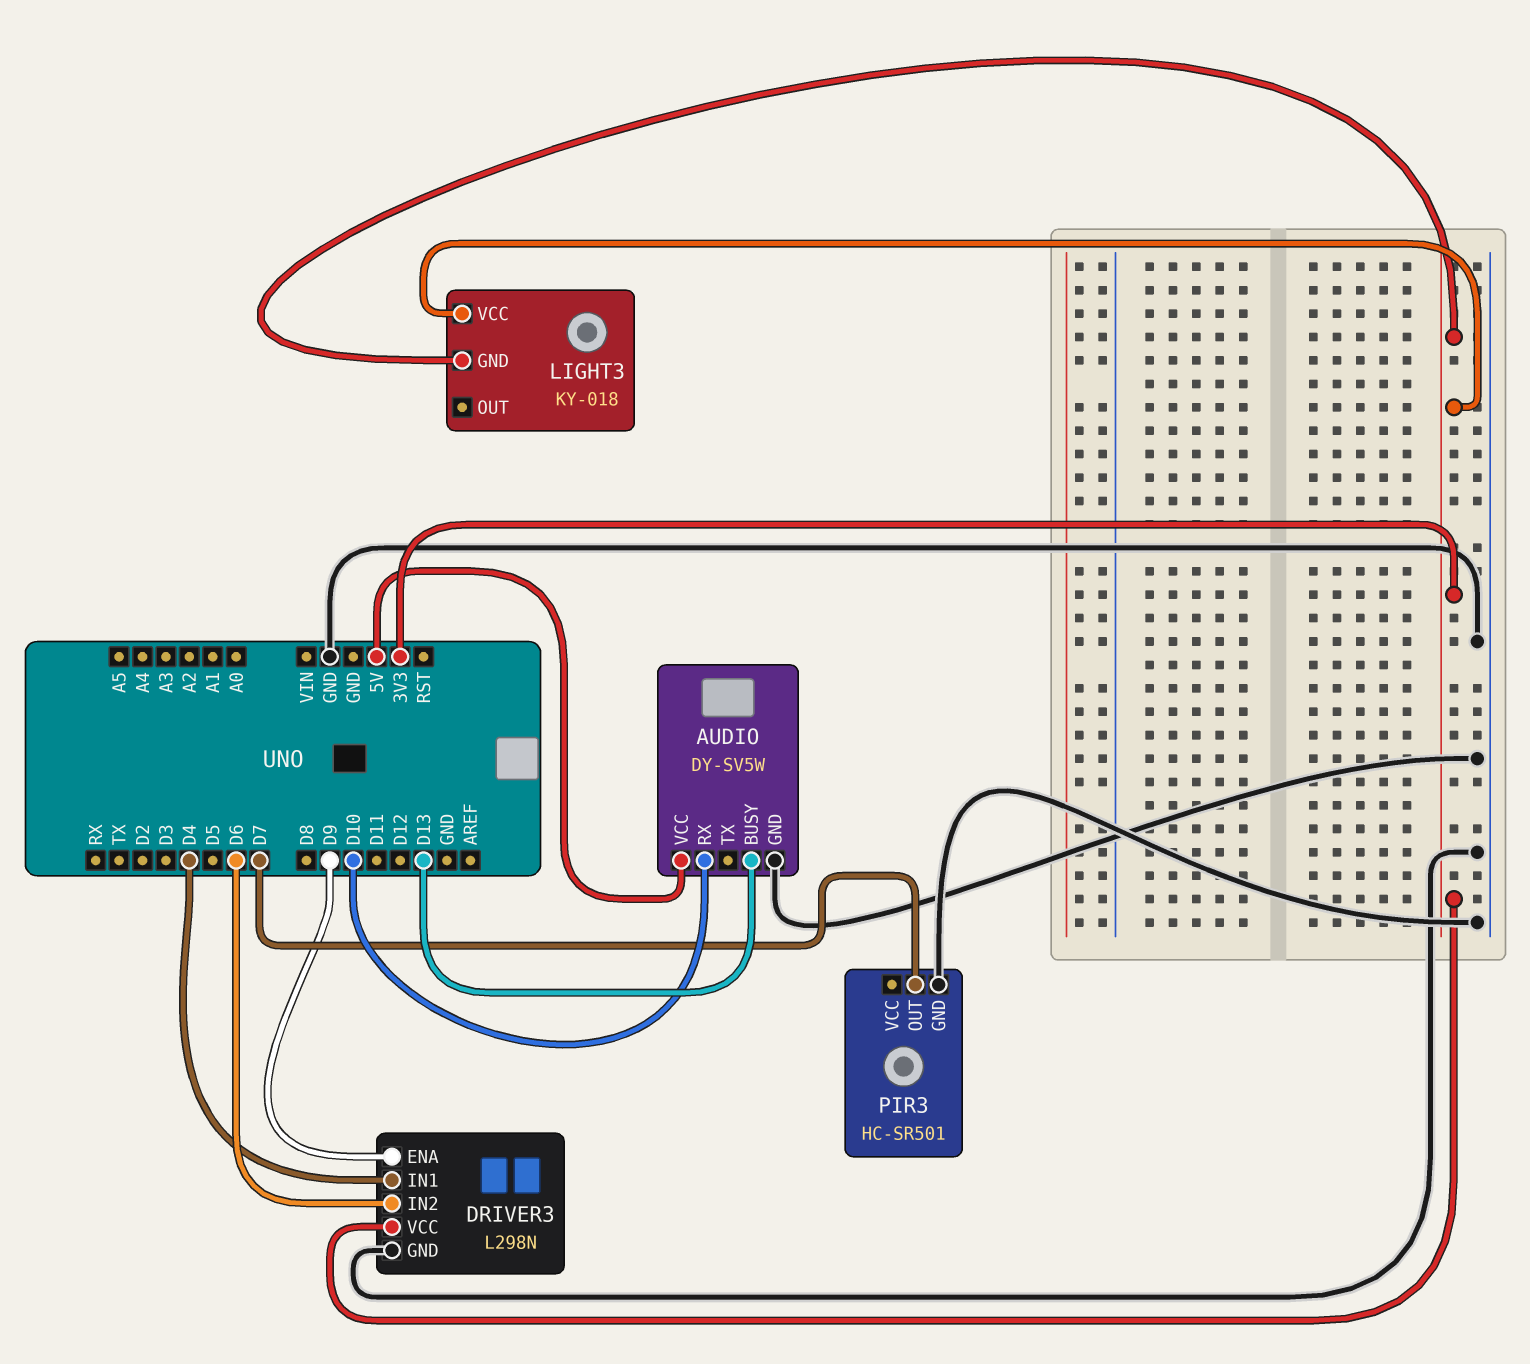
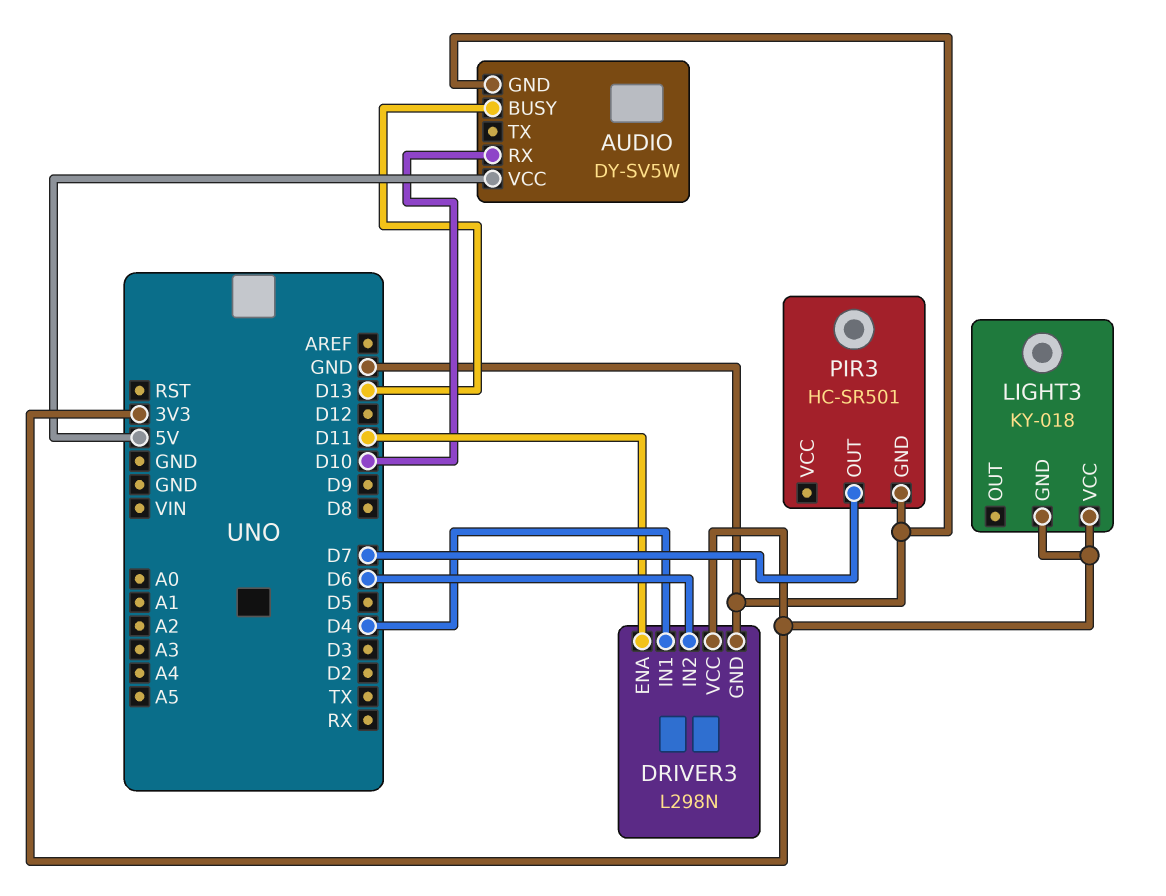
DRIVER3 pin ENA: D9 -> D11

